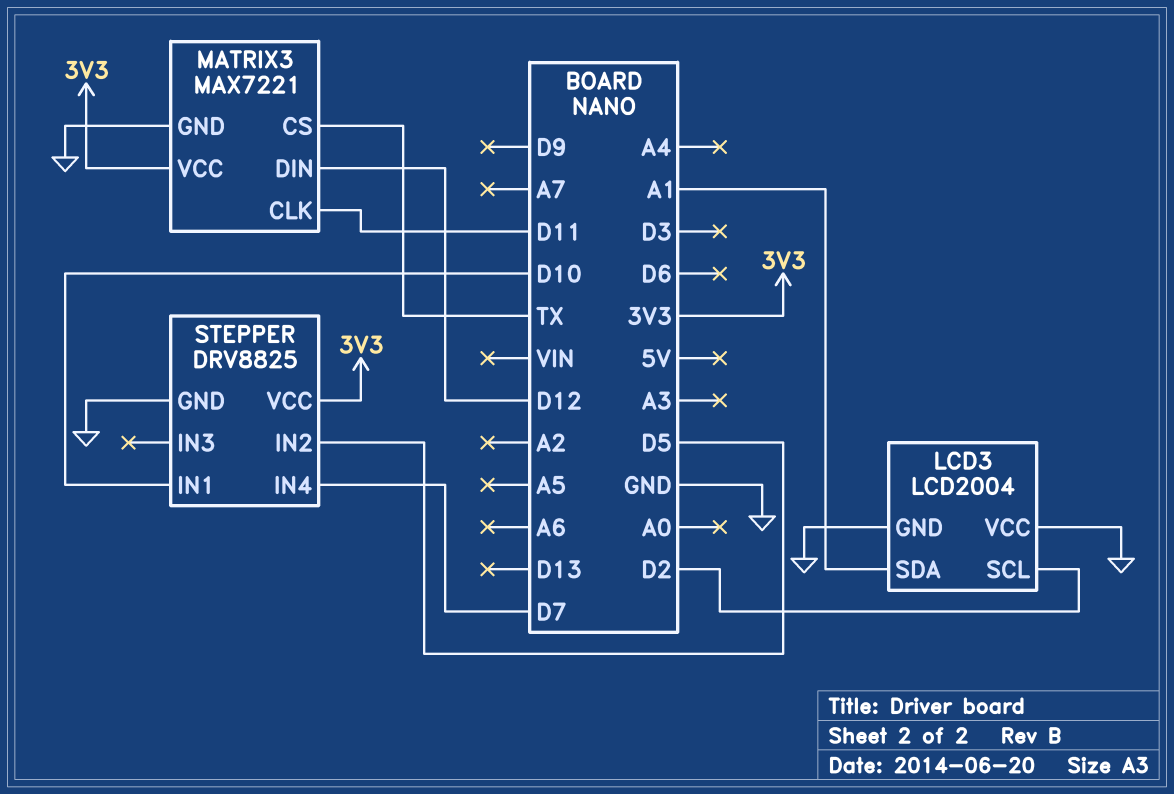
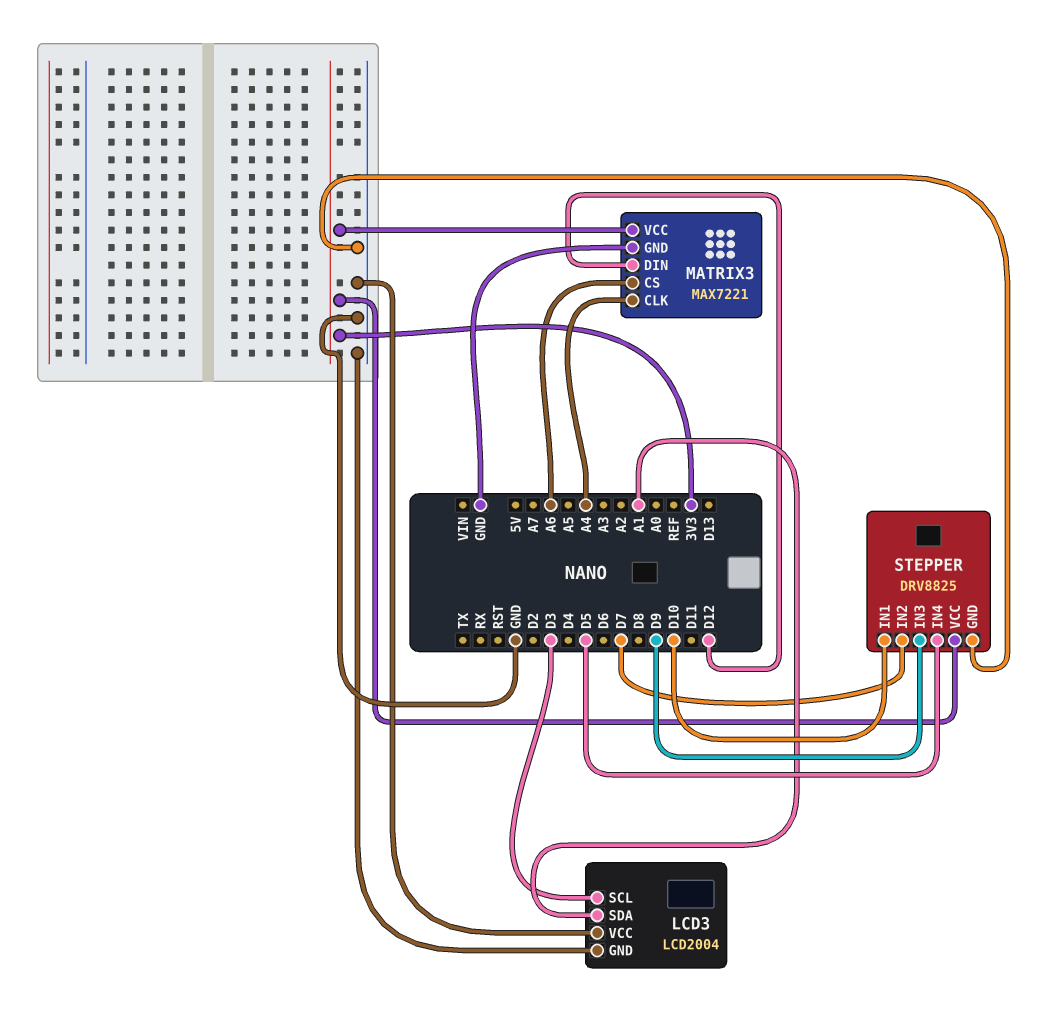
LCD3 pin SCL: D2 -> D3
MATRIX3 pin CLK: D11 -> A4
MATRIX3 pin CS: TX -> A6
STEPPER pin IN2: D5 -> D7
STEPPER pin IN3: none -> D9
STEPPER pin IN4: D7 -> D5

